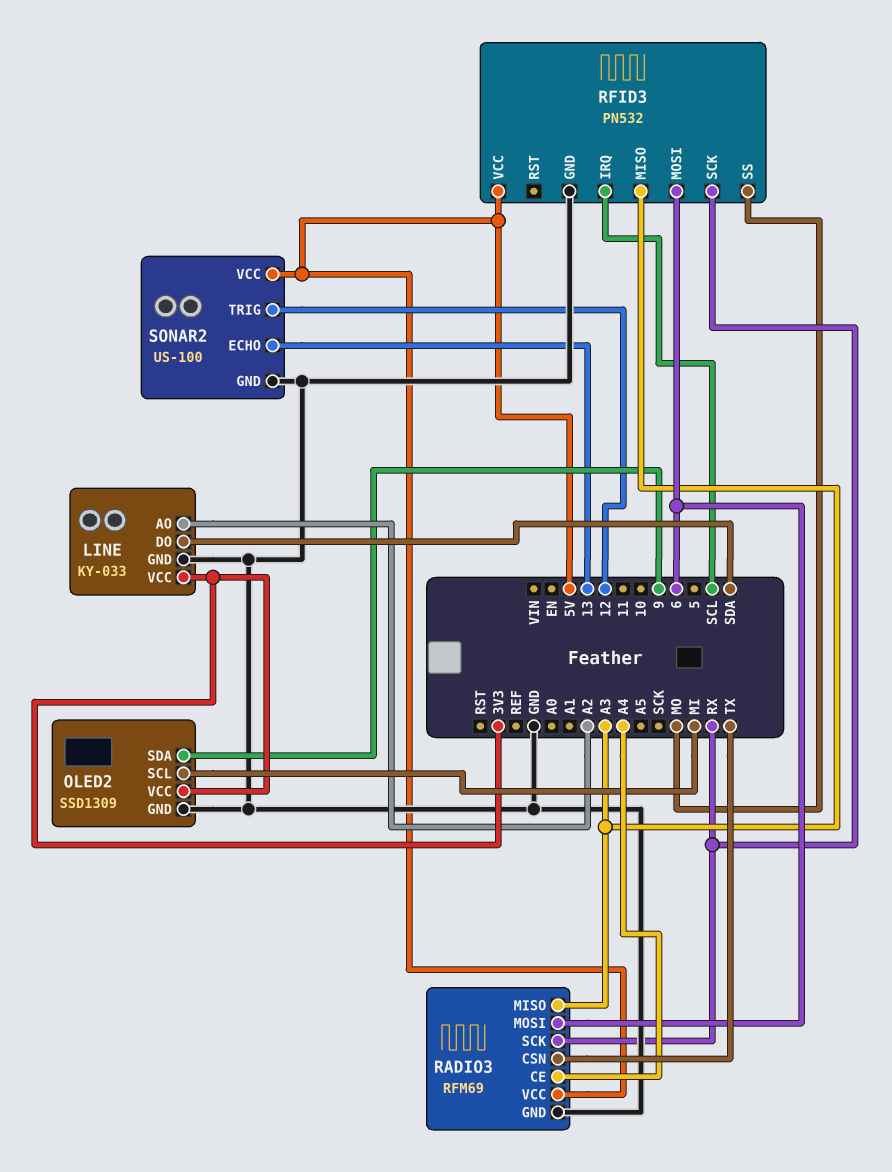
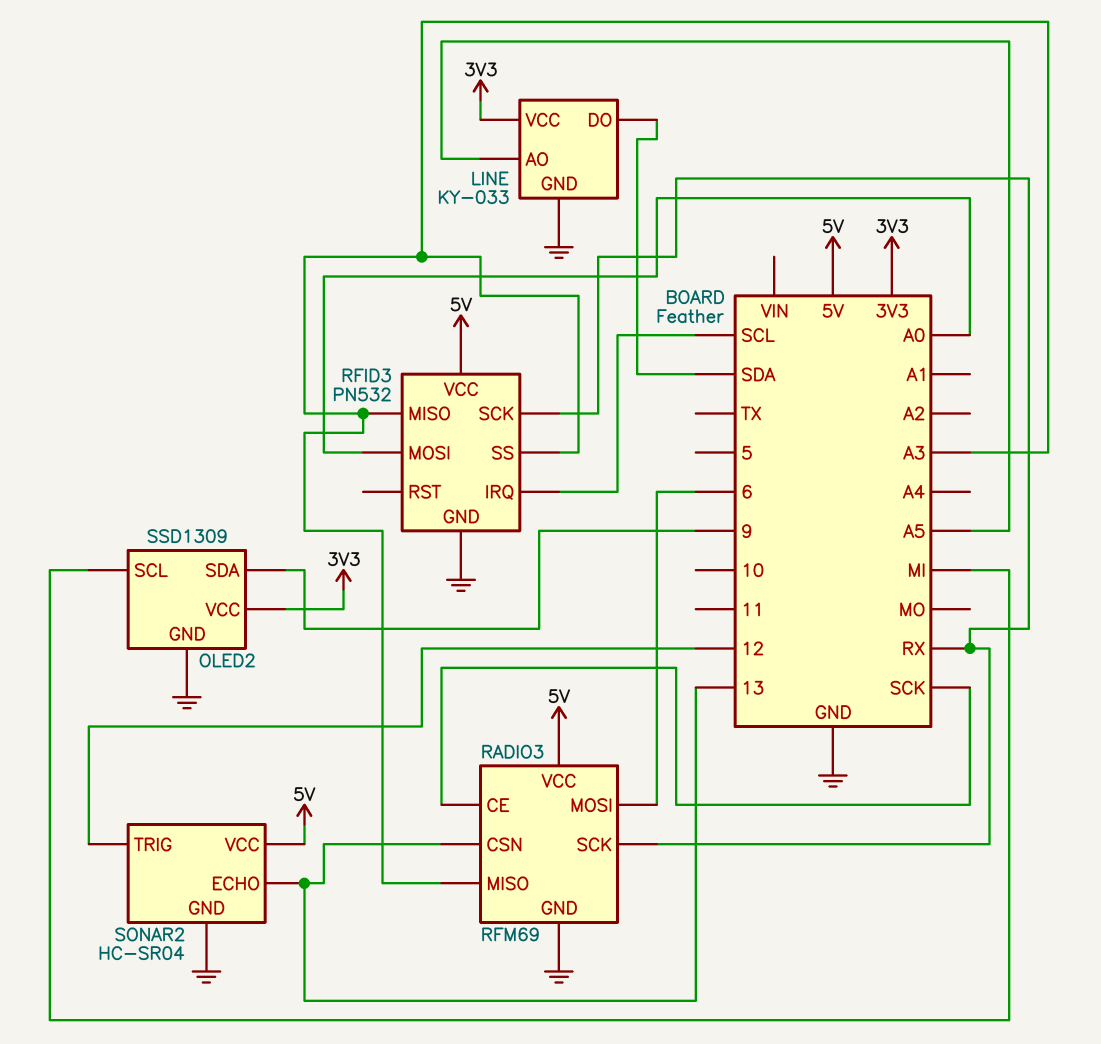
LINE pin AO: A2 -> A5
RADIO3 pin CE: A4 -> SCK
RADIO3 pin CSN: TX -> 13
RFID3 pin MOSI: 6 -> A0
RFID3 pin SS: MO -> A3
SONAR2: US-100 -> HC-SR04

